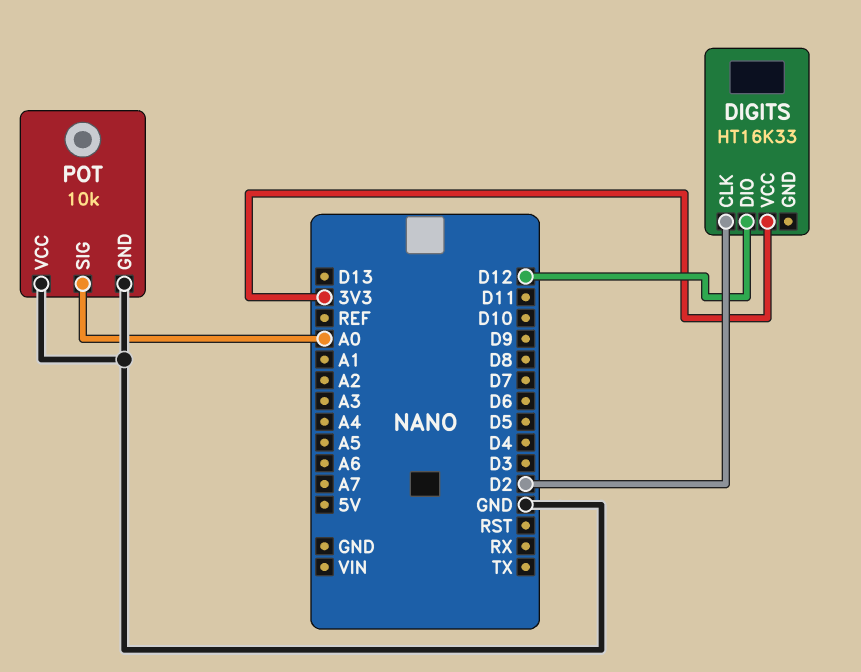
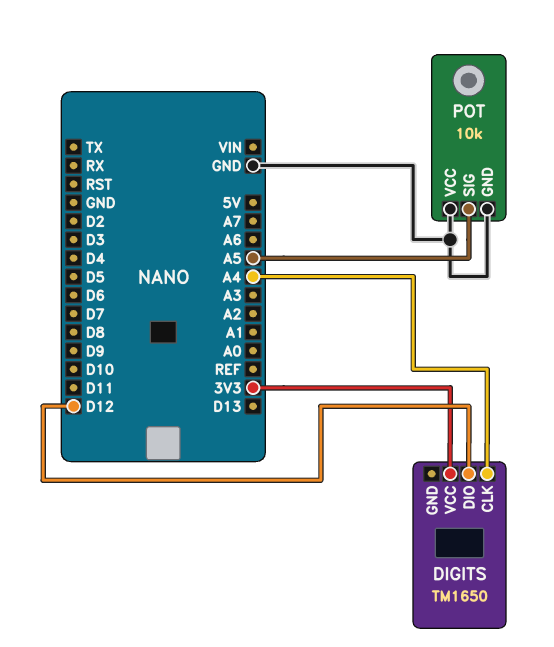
DIGITS: HT16K33 -> TM1650
DIGITS pin CLK: D2 -> A4
POT pin SIG: A0 -> A5

